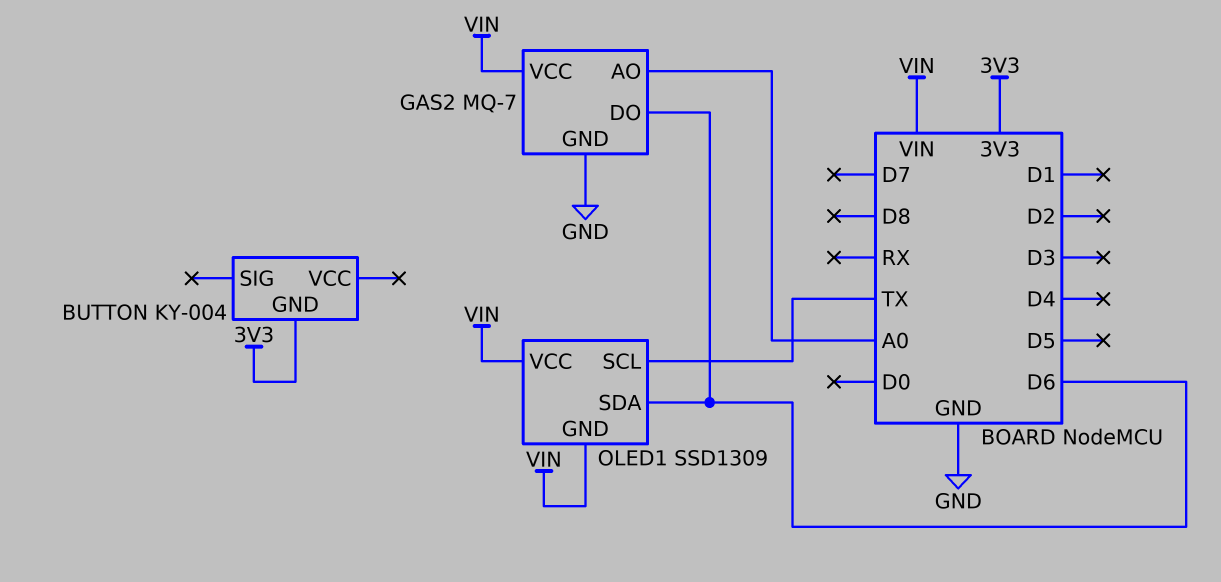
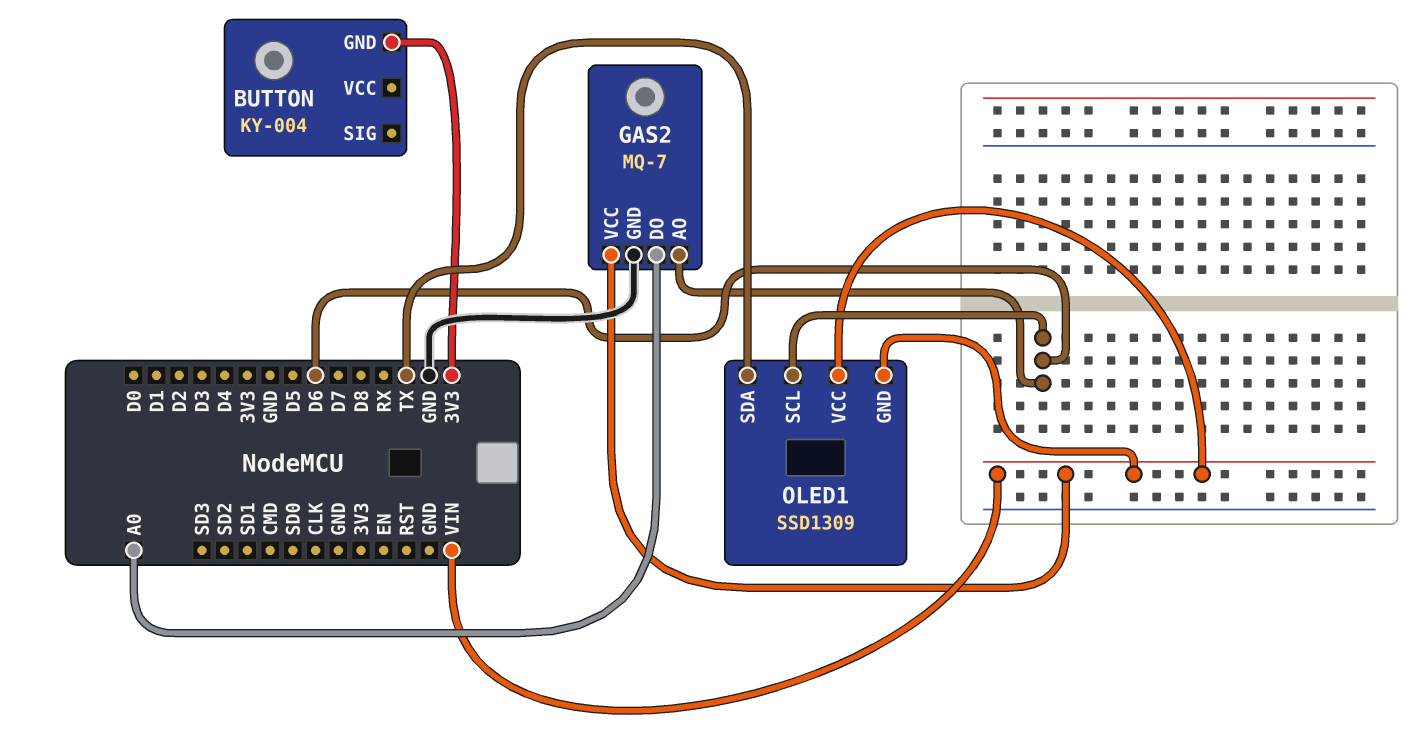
GAS2 pin AO: A0 -> D6
GAS2 pin DO: D6 -> A0
OLED1 pin SCL: TX -> D6
OLED1 pin SDA: D6 -> TX

